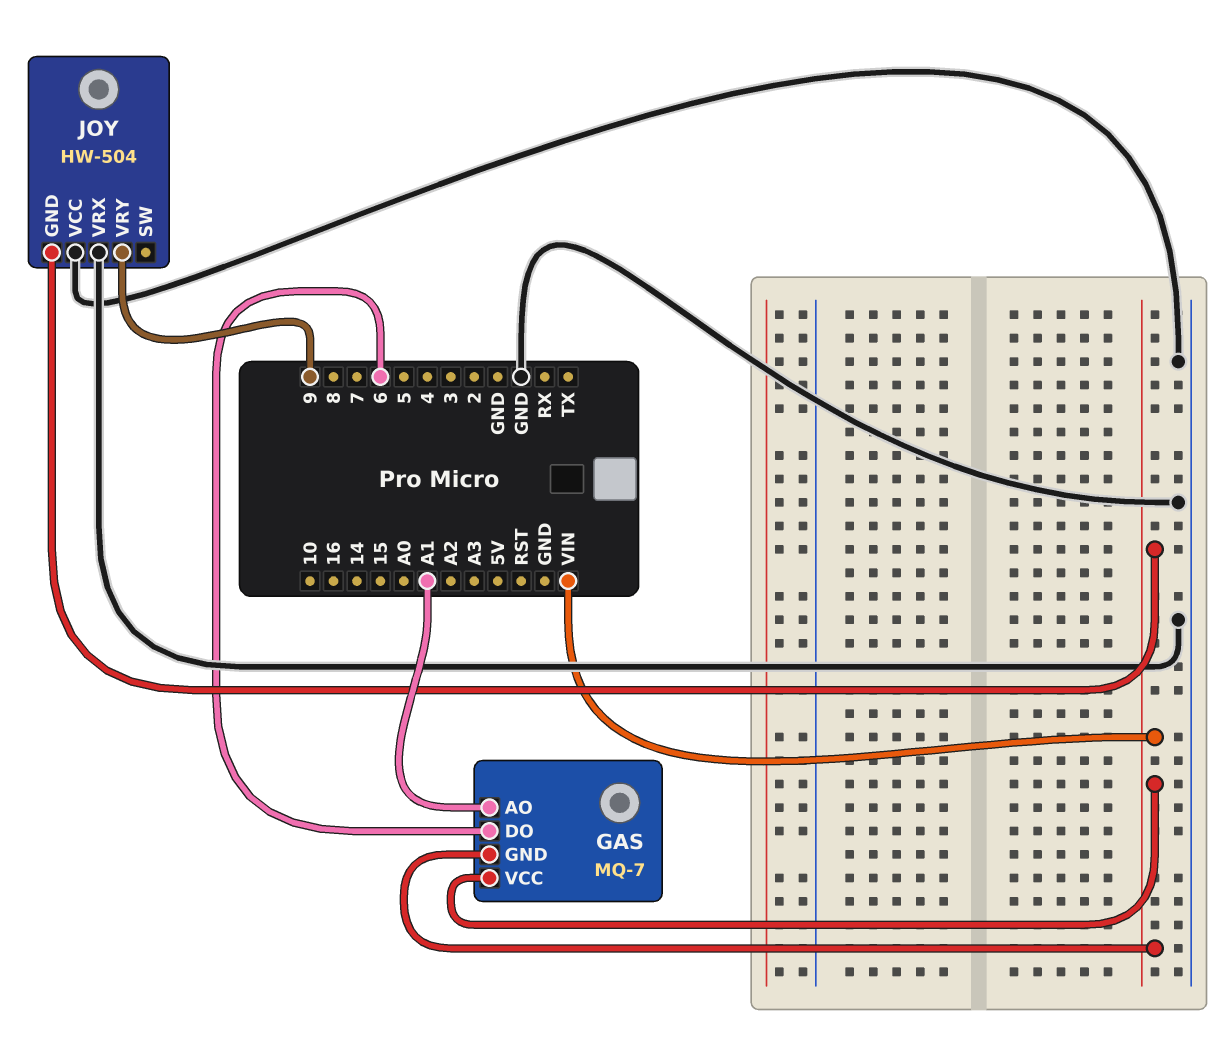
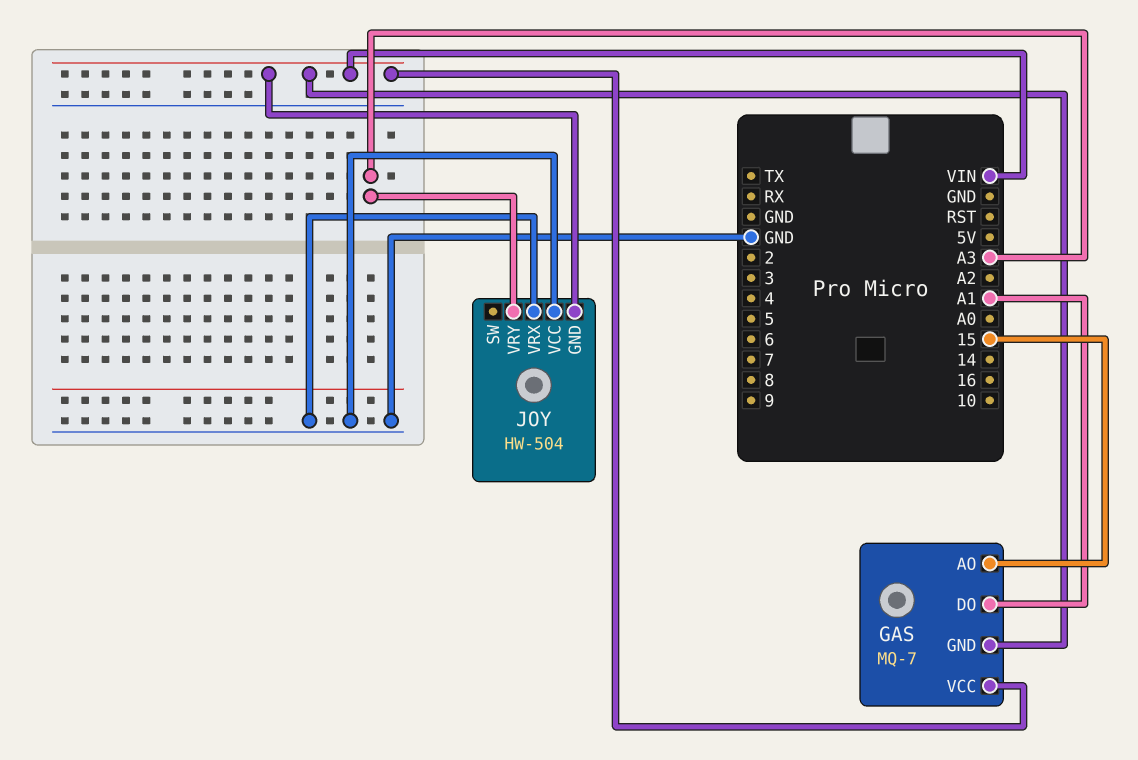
GAS pin AO: A1 -> 15
GAS pin DO: 6 -> A1
JOY pin VRY: 9 -> A3

